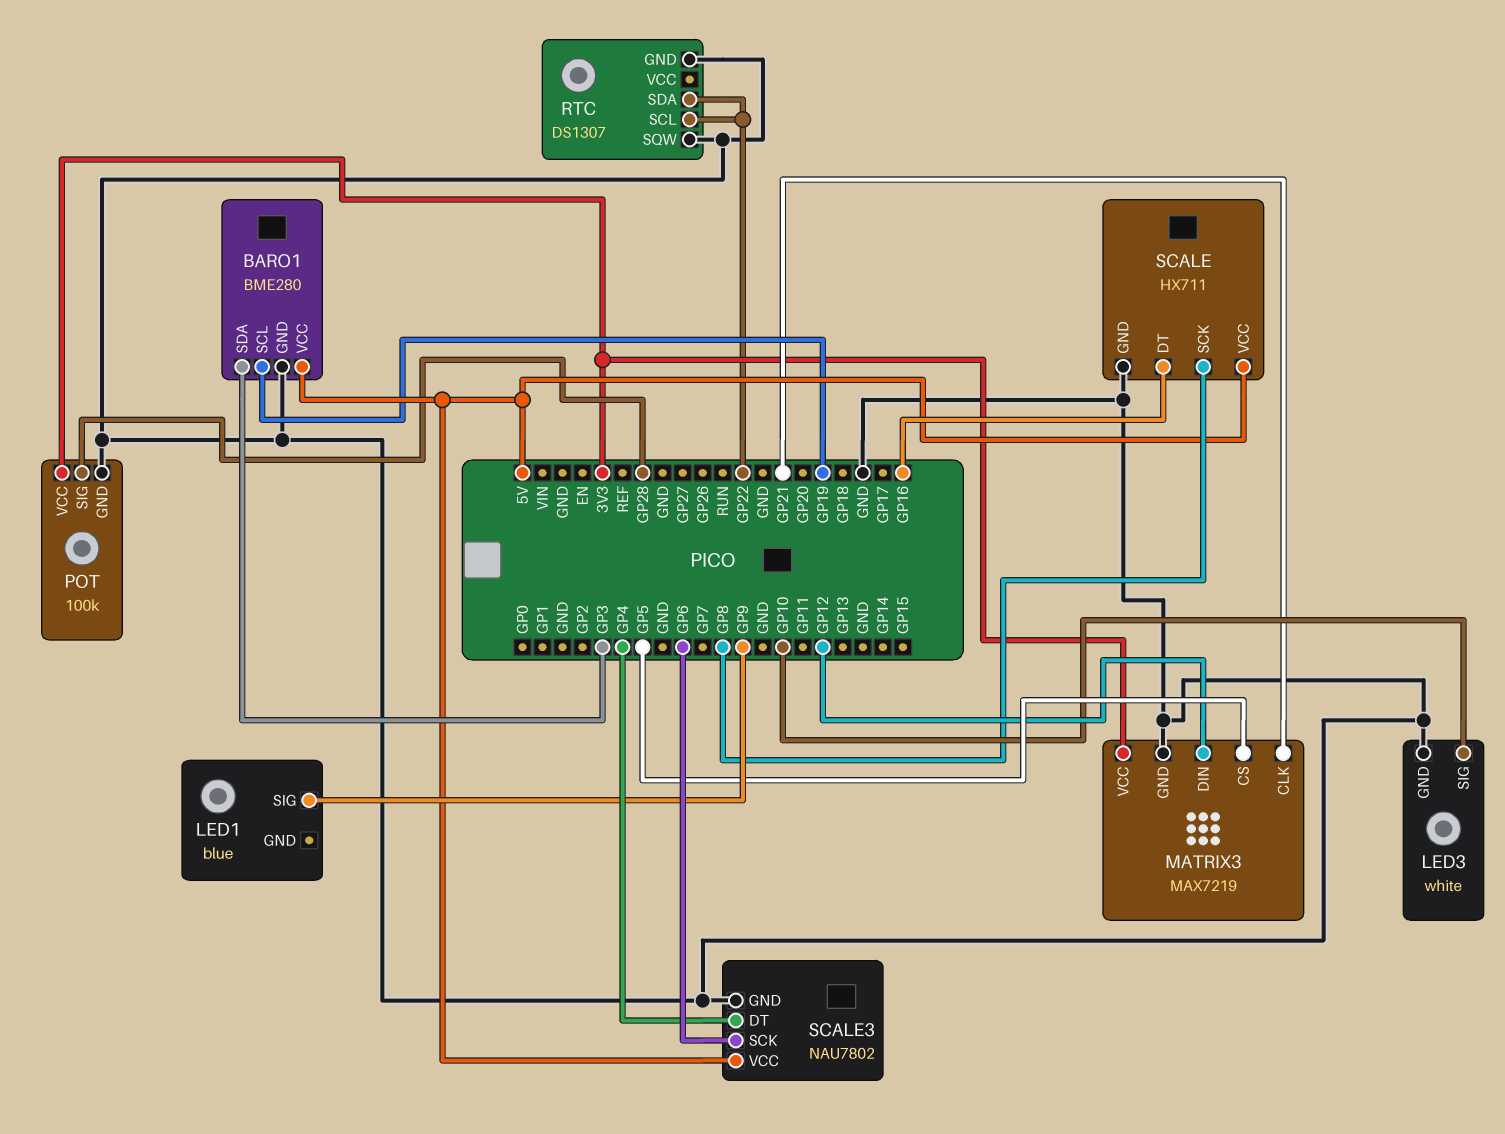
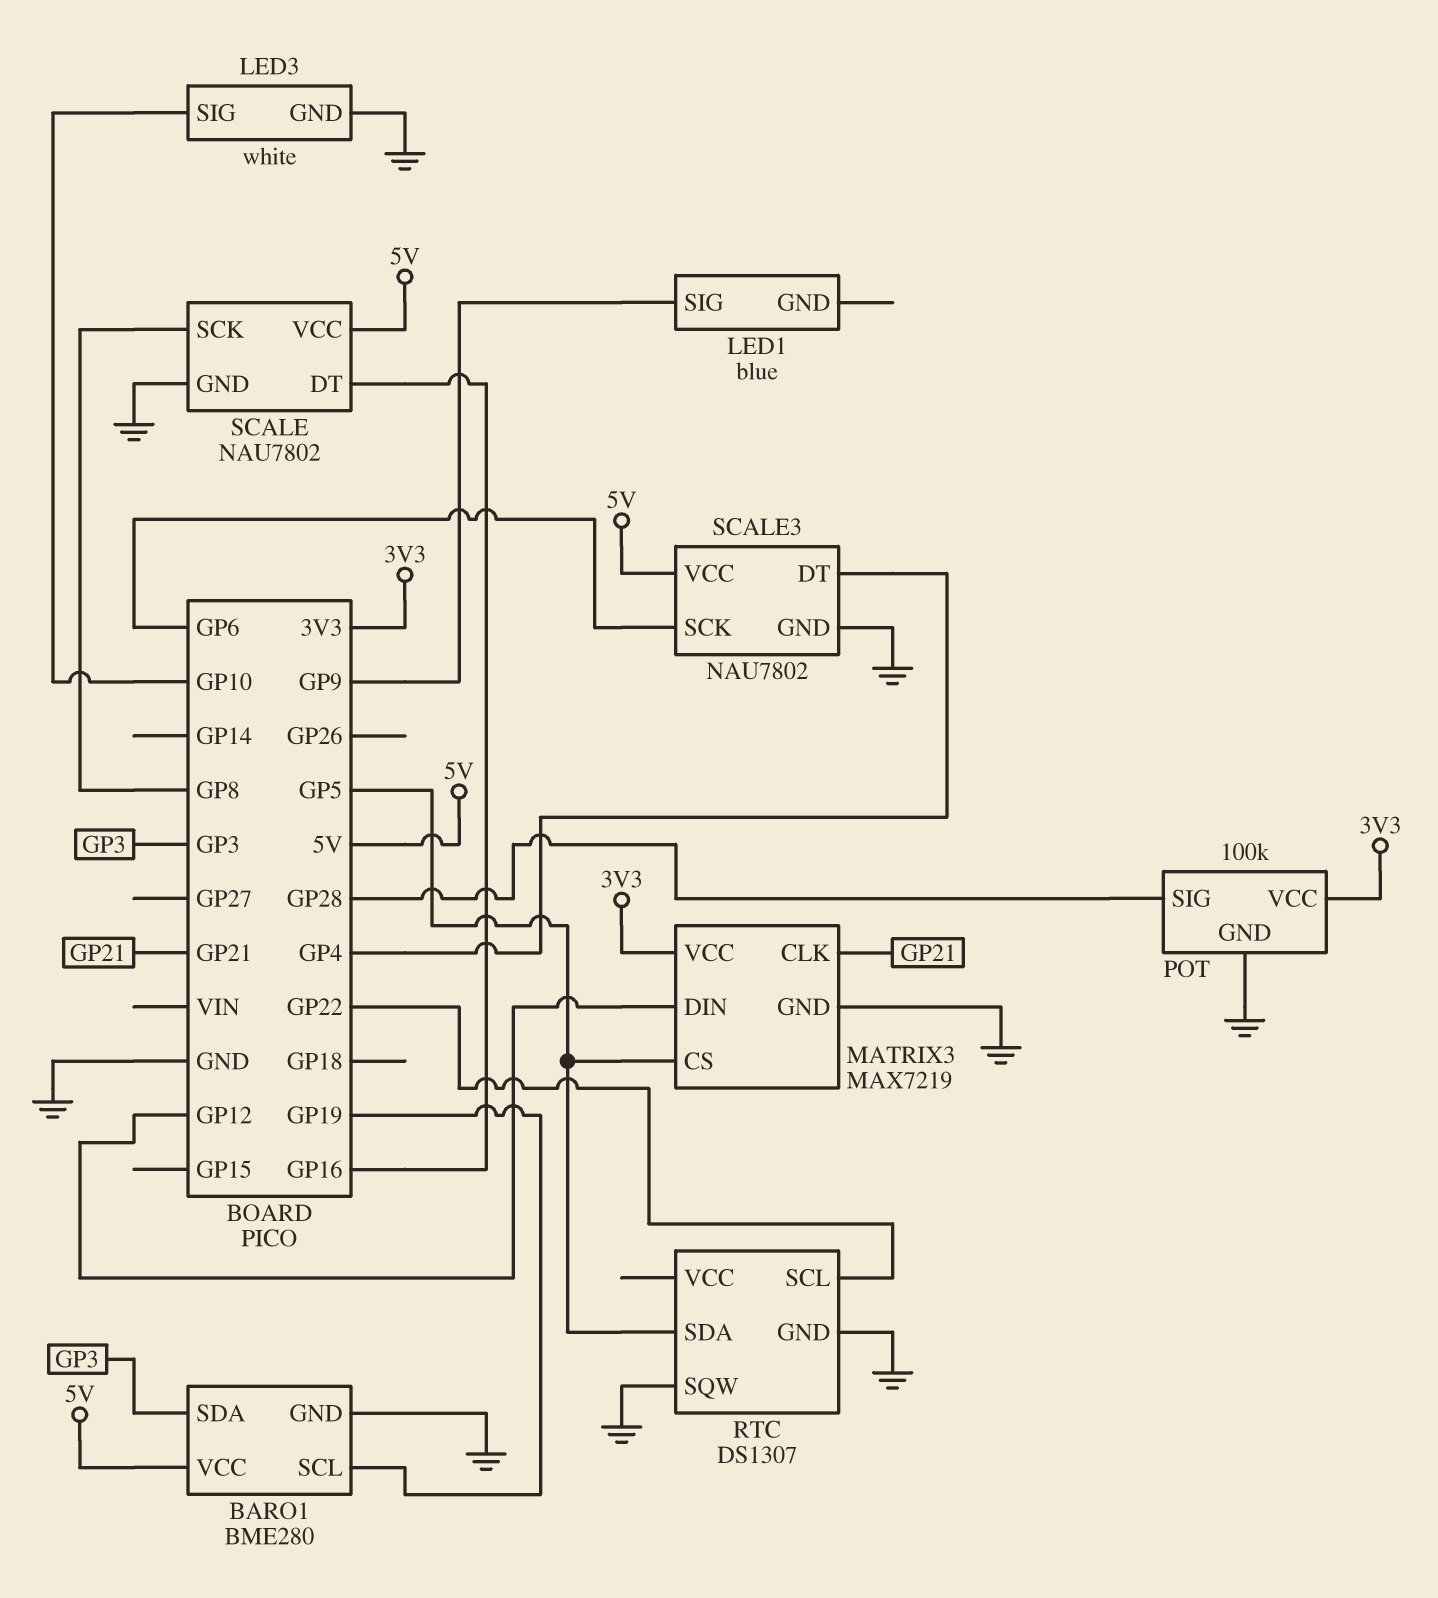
RTC pin SDA: GP22 -> GP5
SCALE: HX711 -> NAU7802

